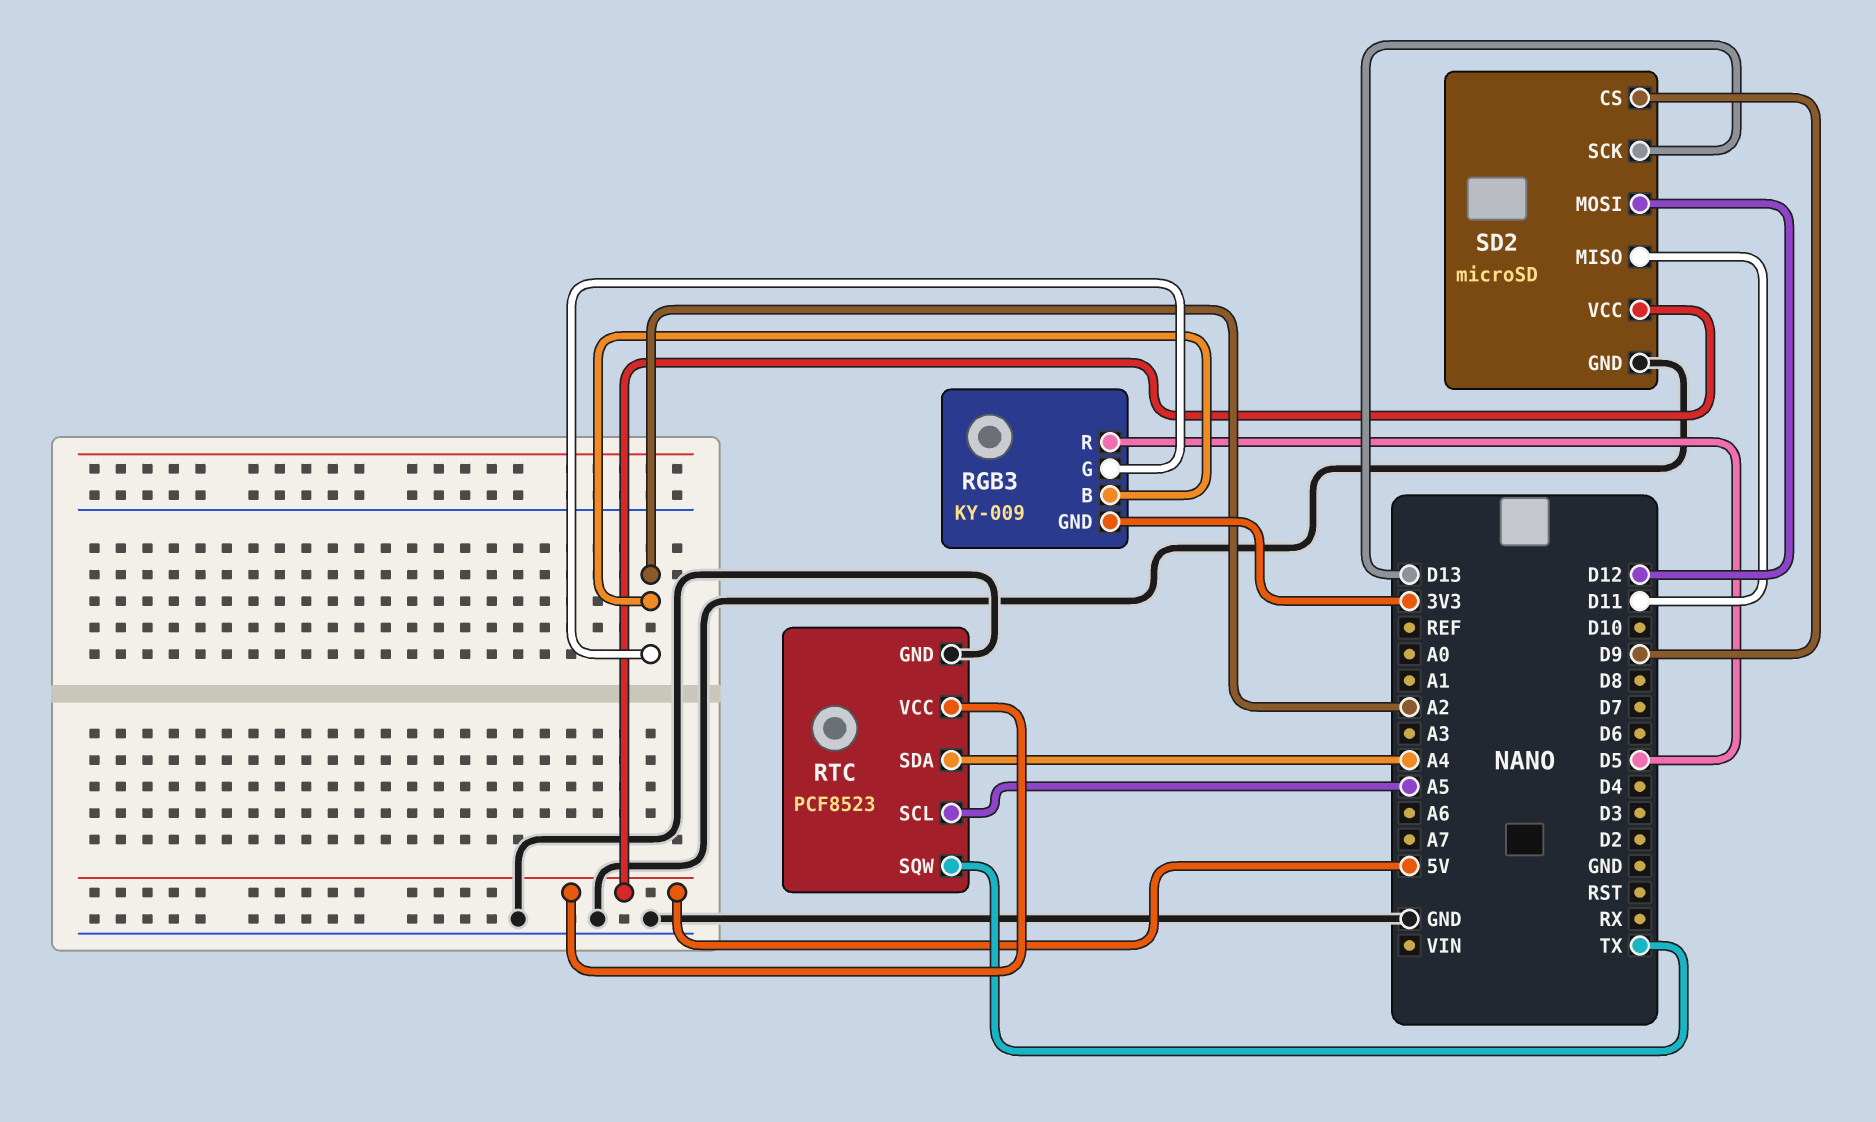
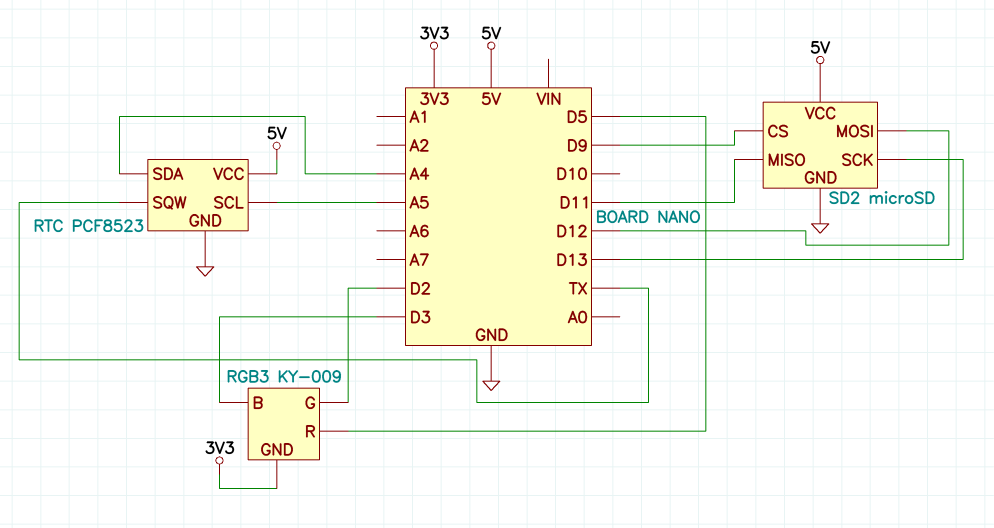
RGB3 pin B: A2 -> D3
RGB3 pin G: A2 -> D2

